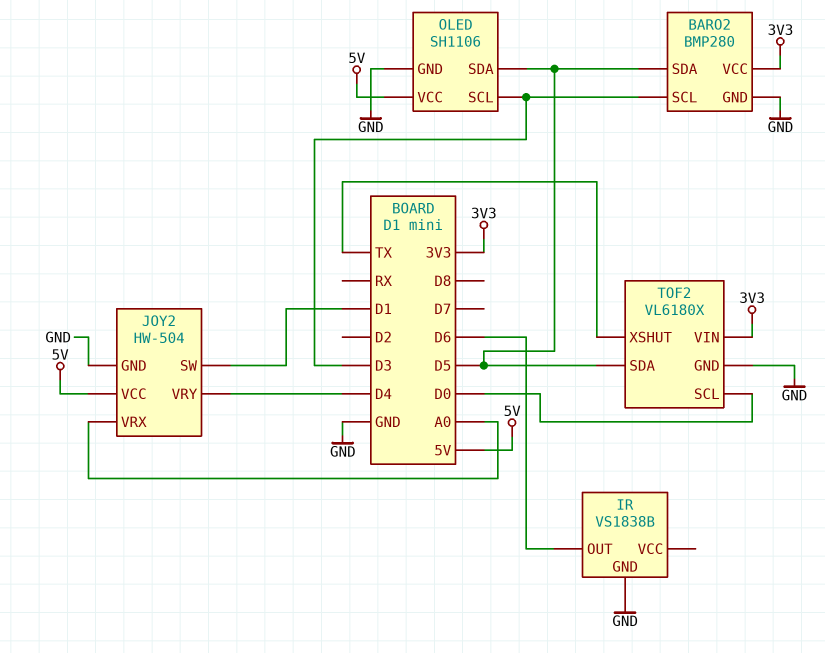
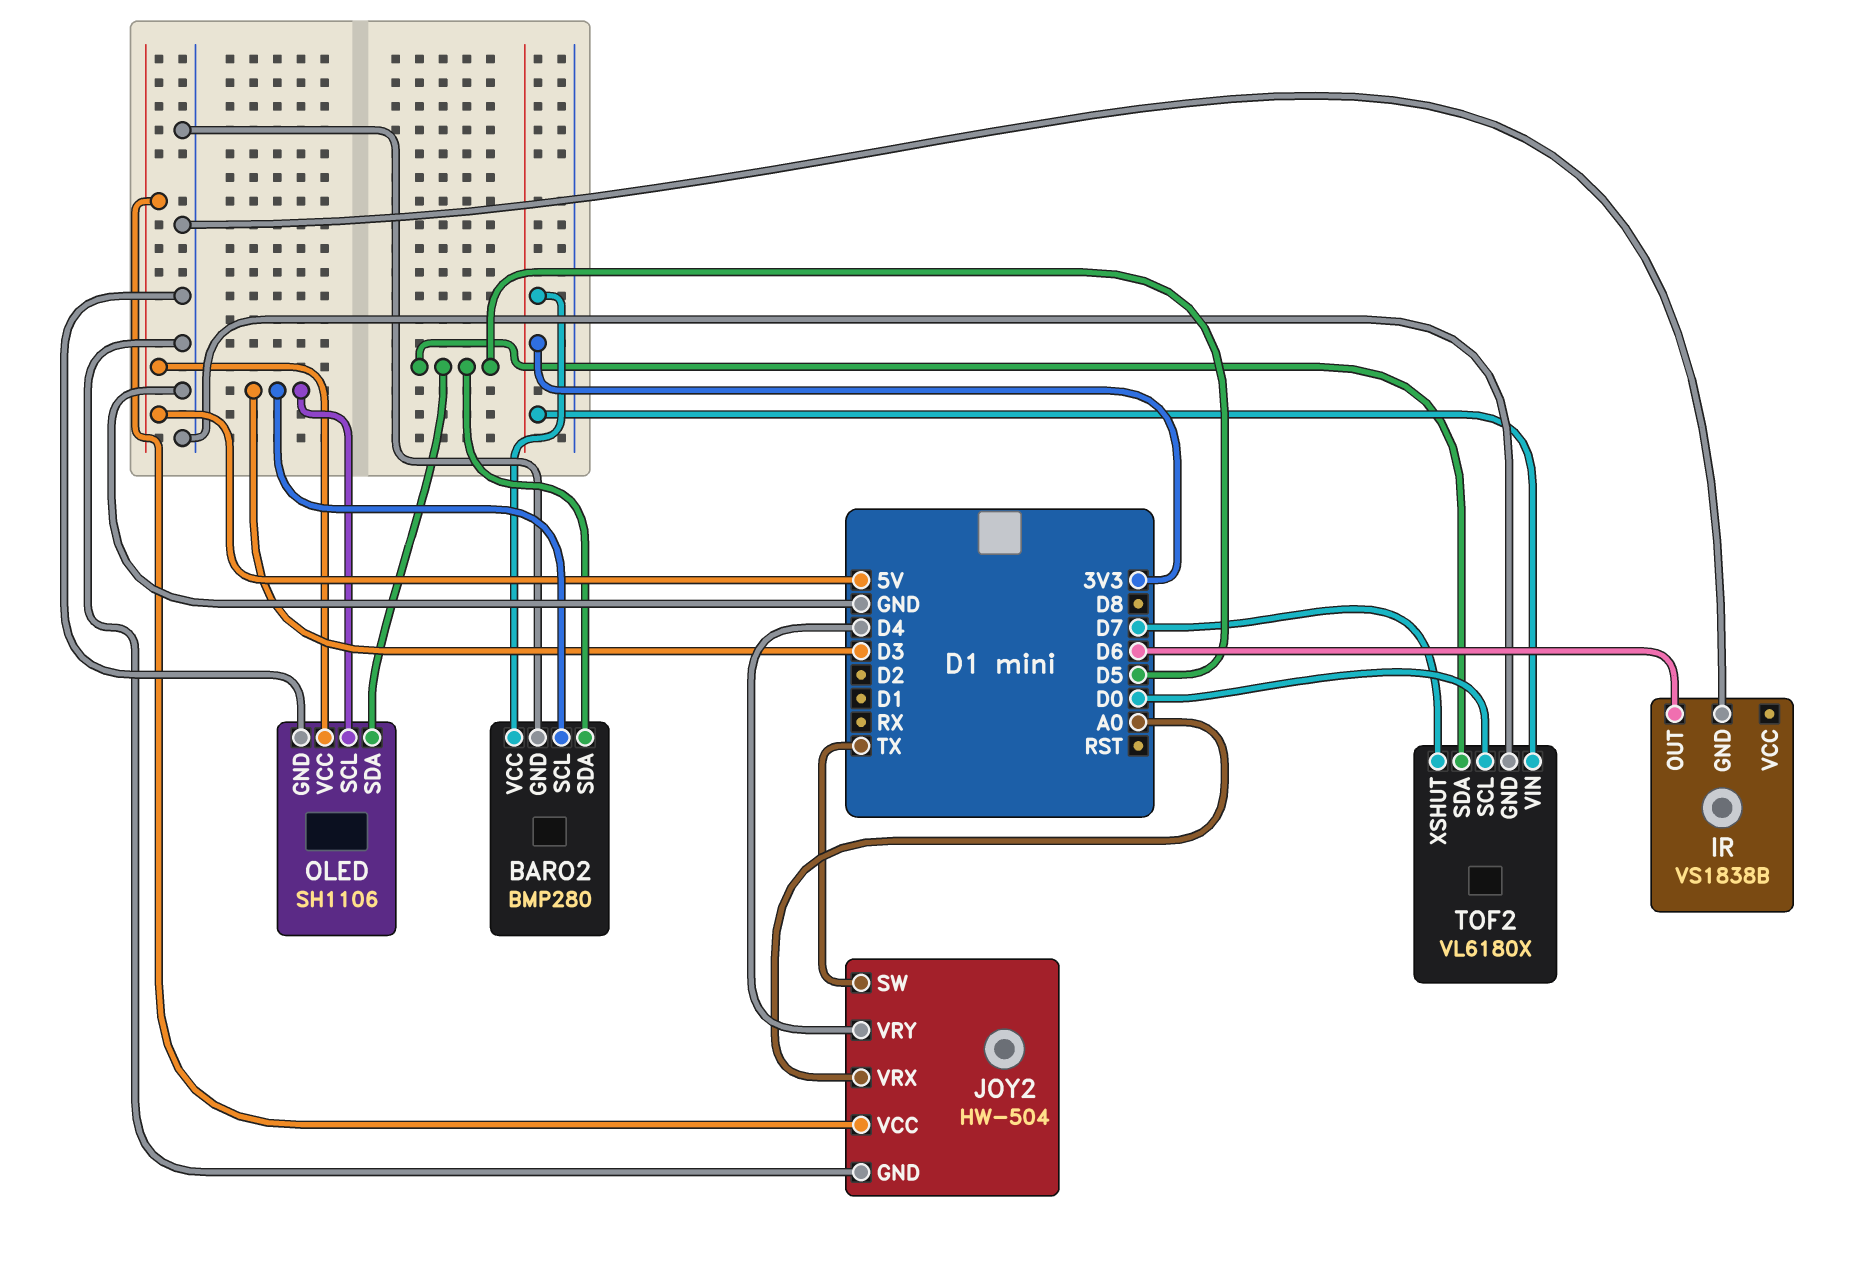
JOY2 pin SW: D1 -> TX
TOF2 pin XSHUT: TX -> D7

